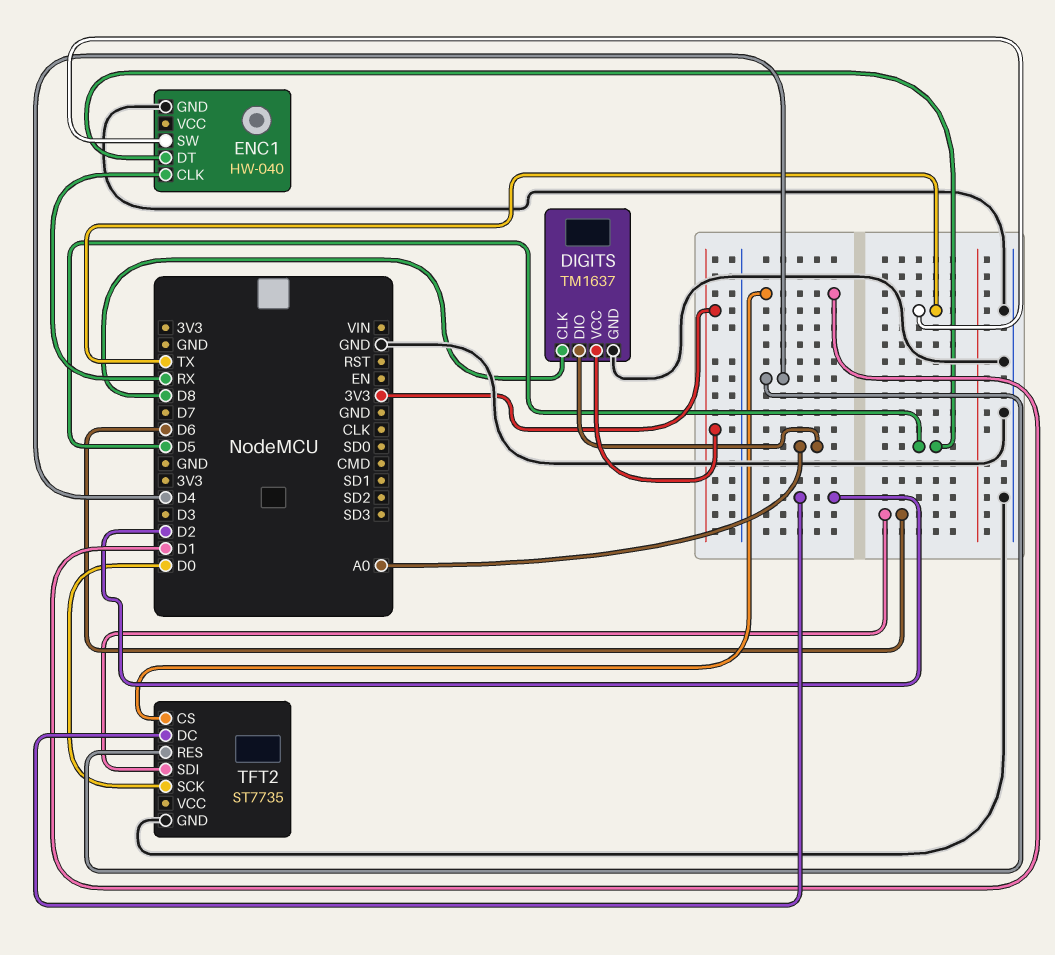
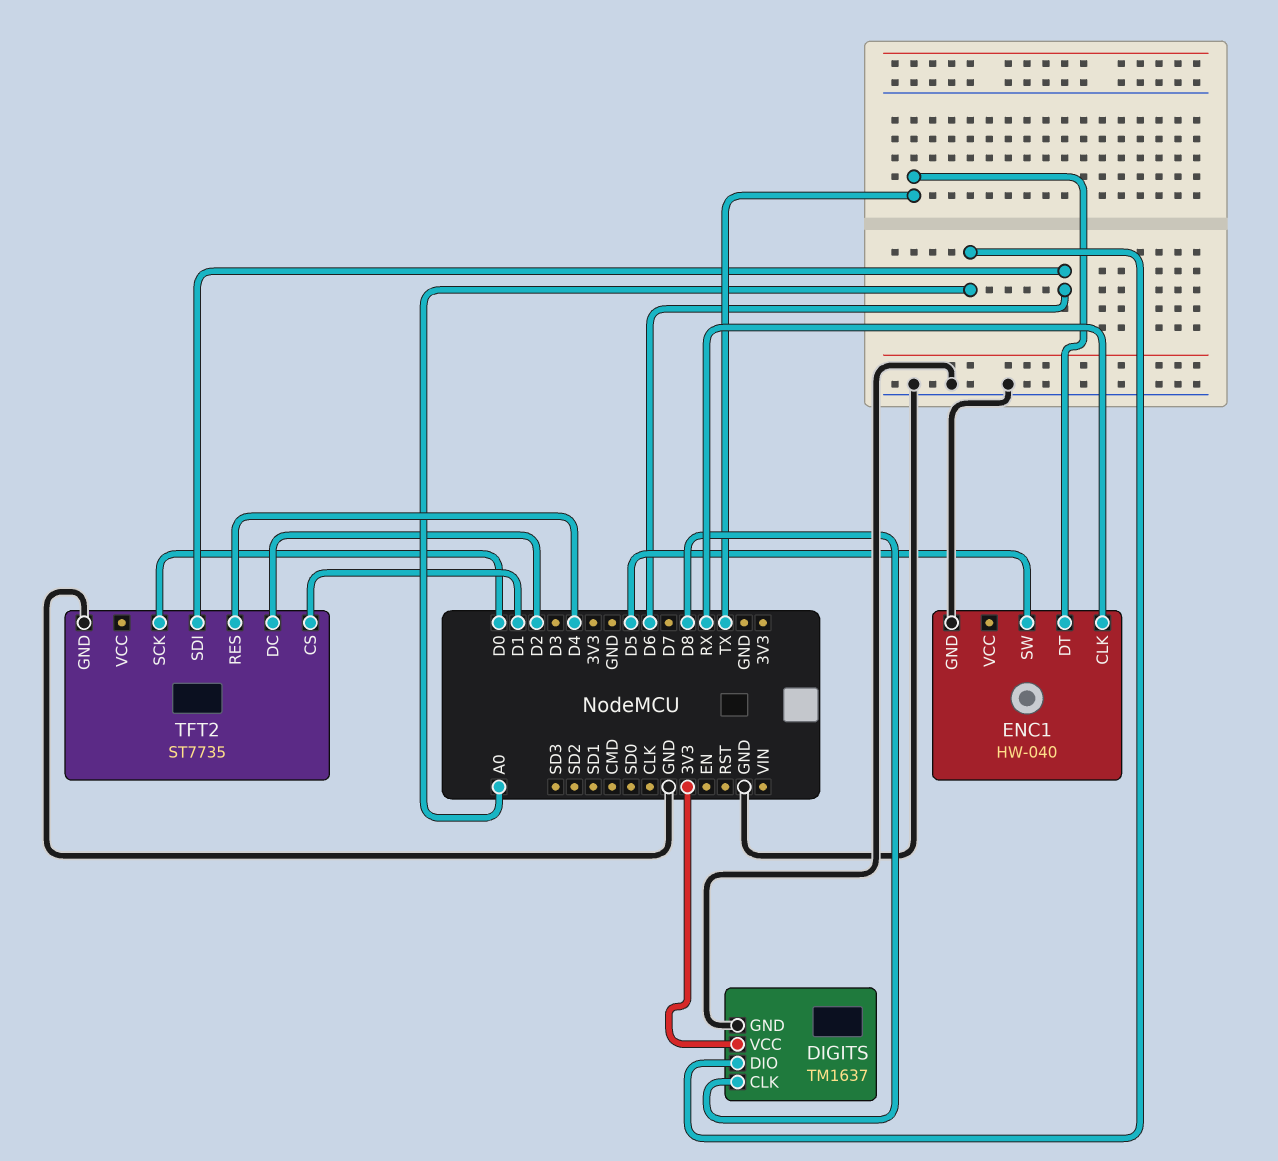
ENC1 pin DT: D5 -> TX
ENC1 pin SW: TX -> D5

